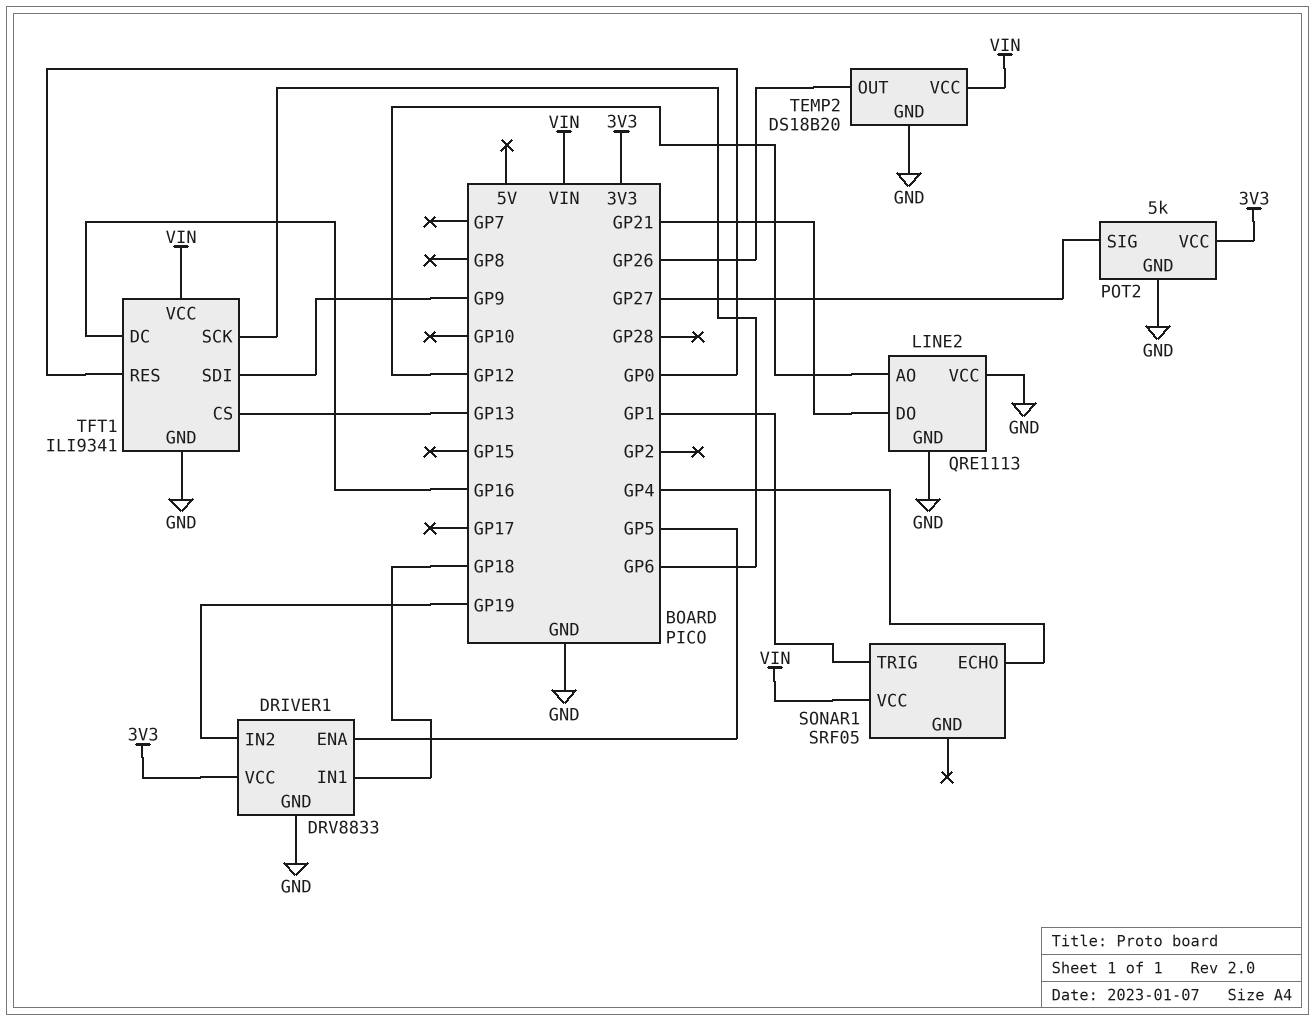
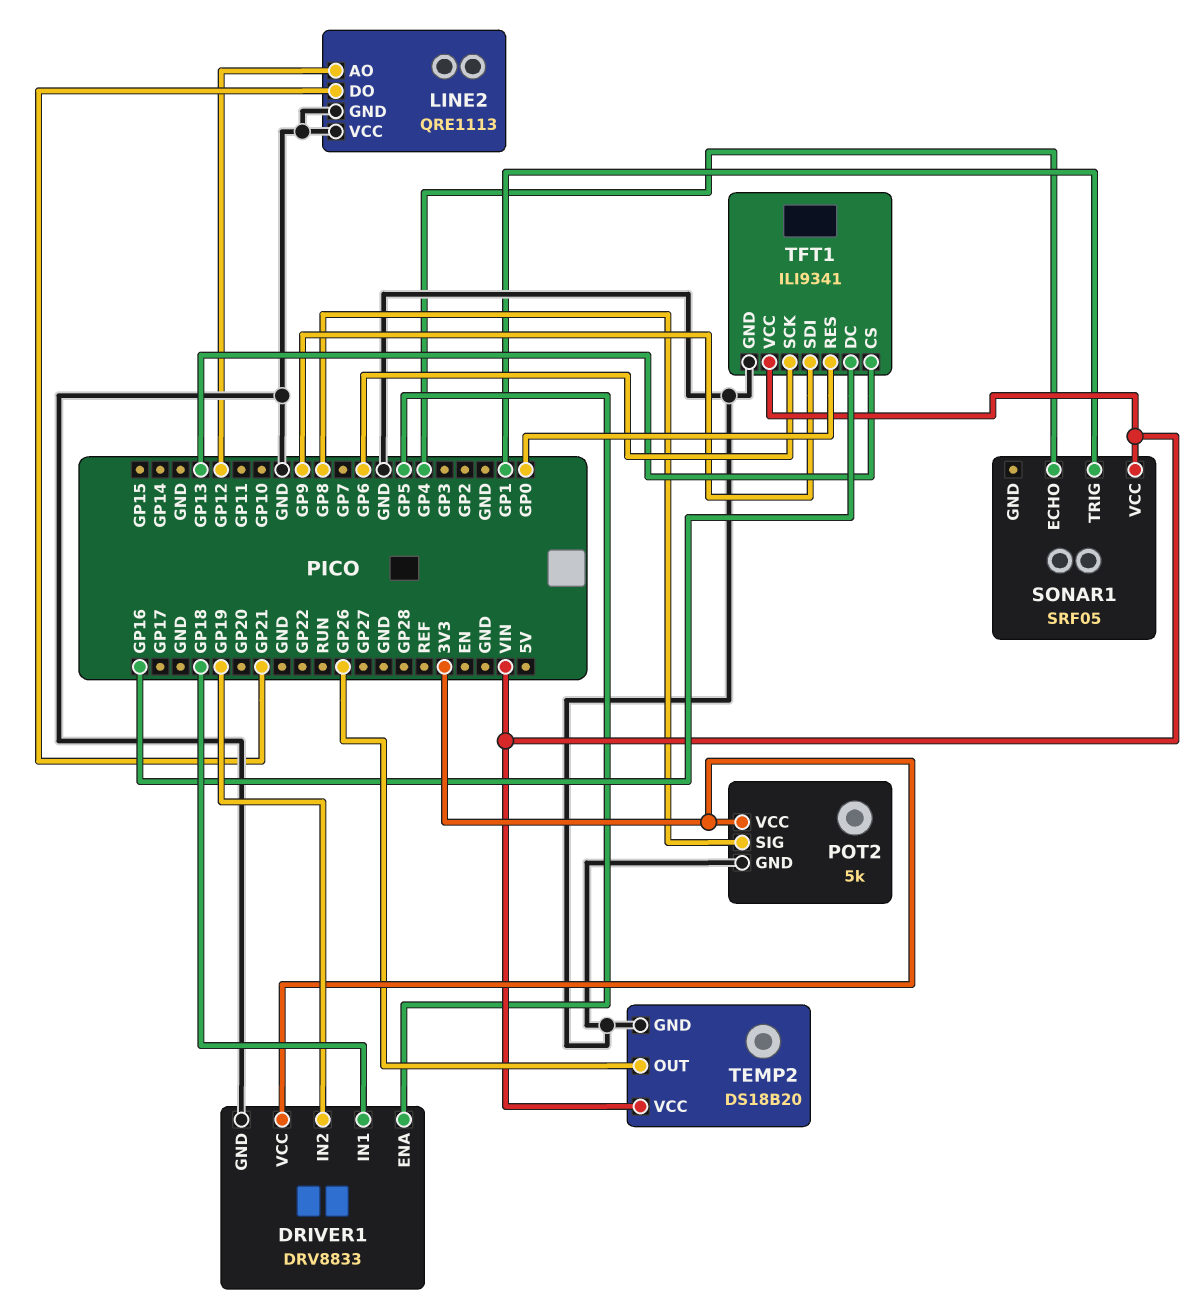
POT2 pin SIG: GP27 -> GP8

